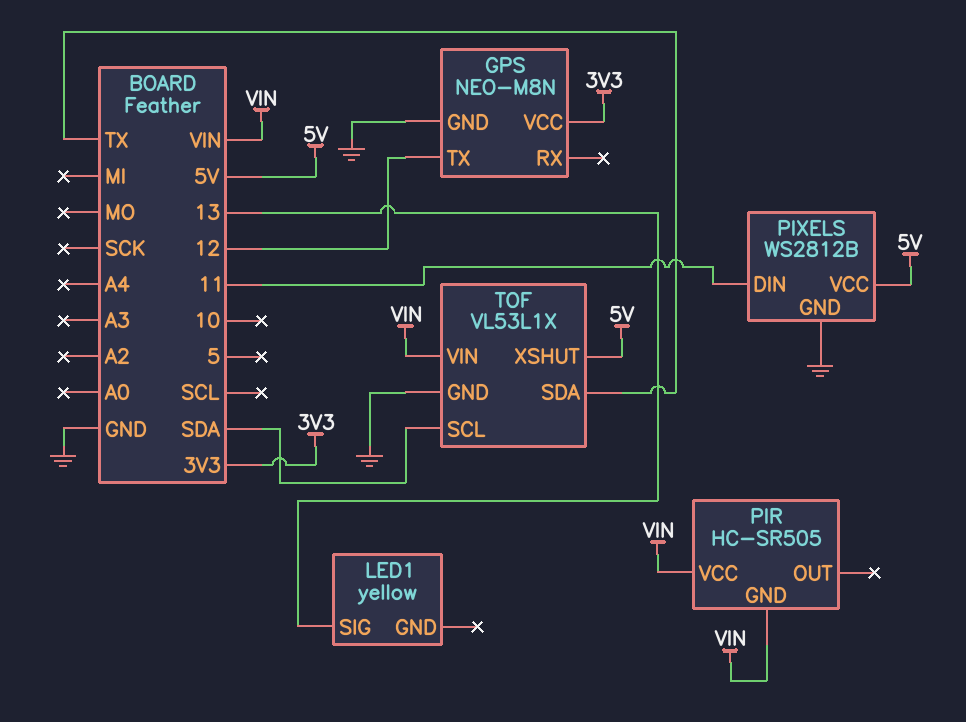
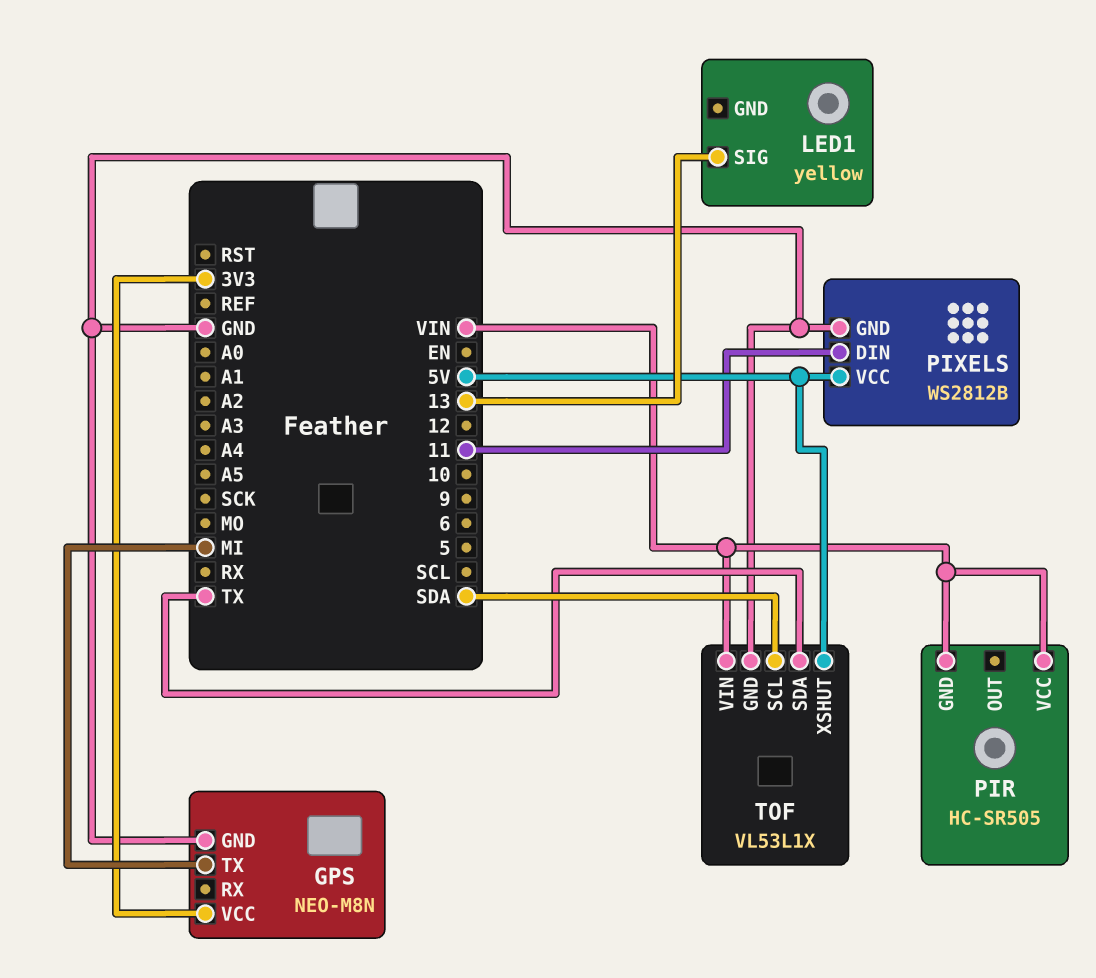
GPS pin TX: 12 -> MI

